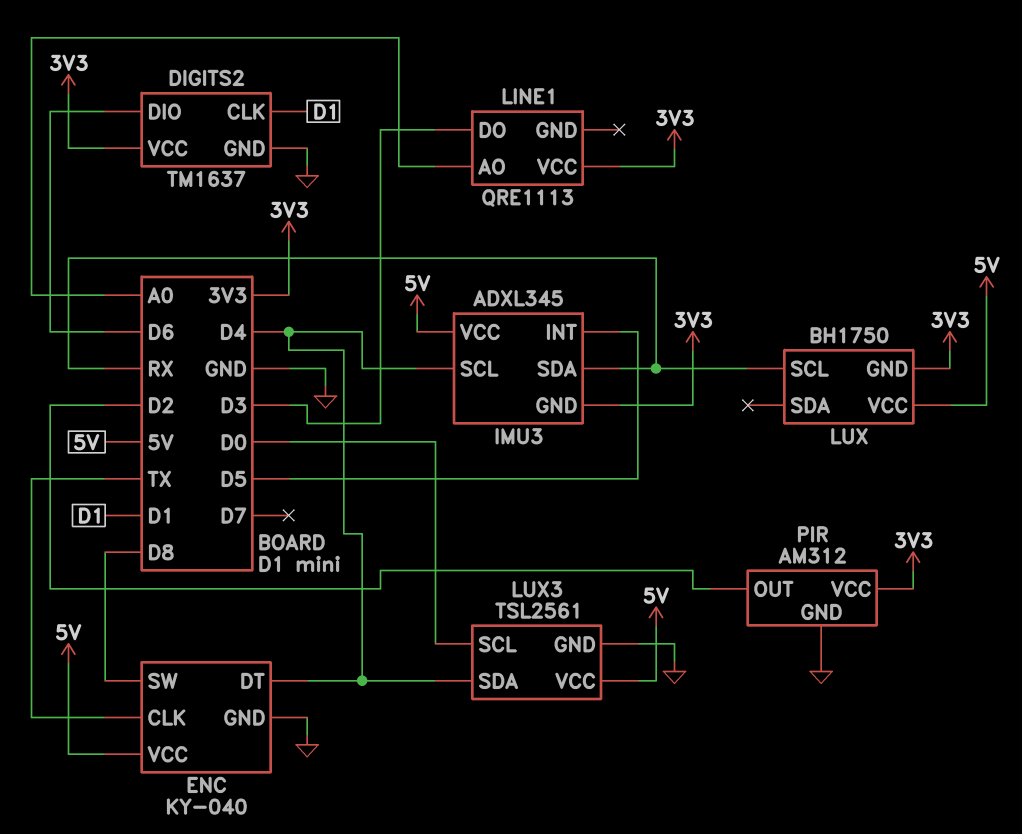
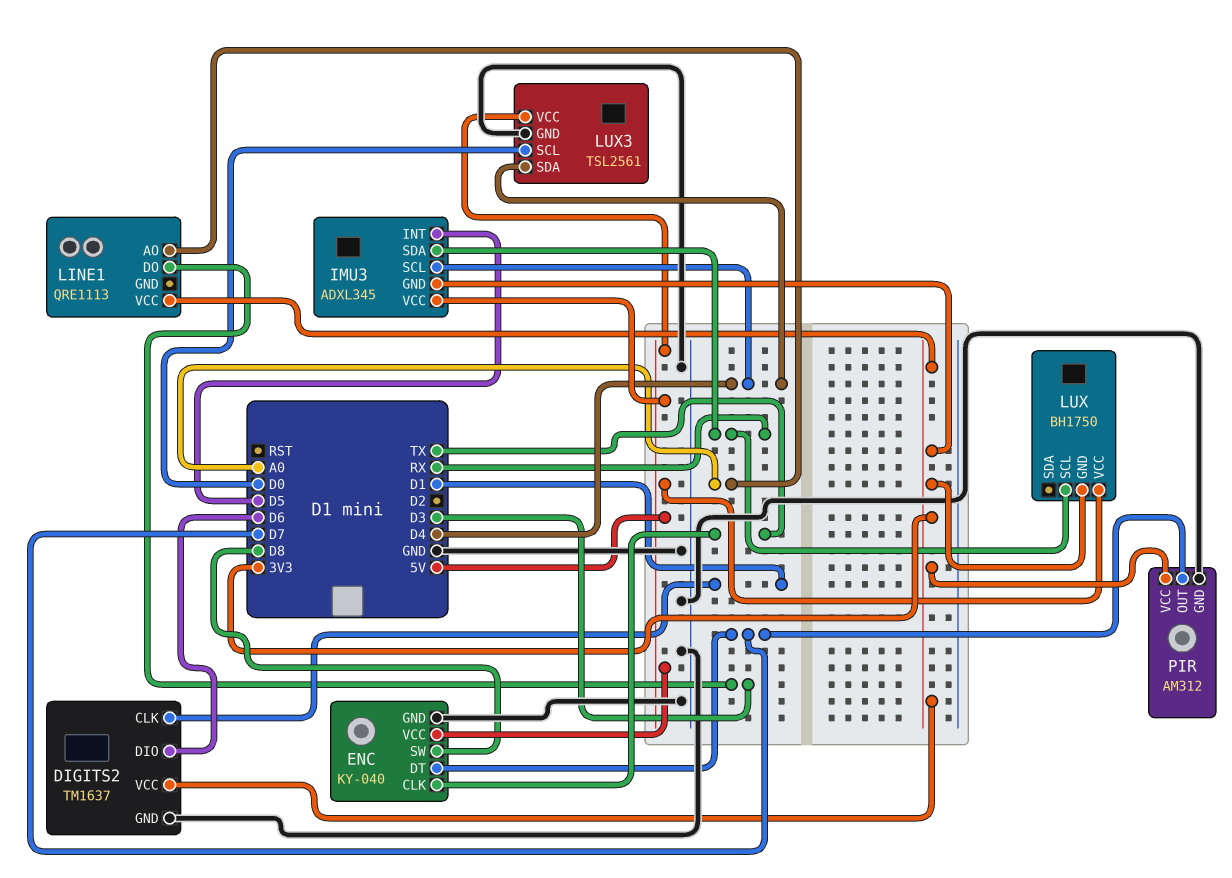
ENC pin DT: D4 -> D7
PIR pin OUT: D2 -> D7

